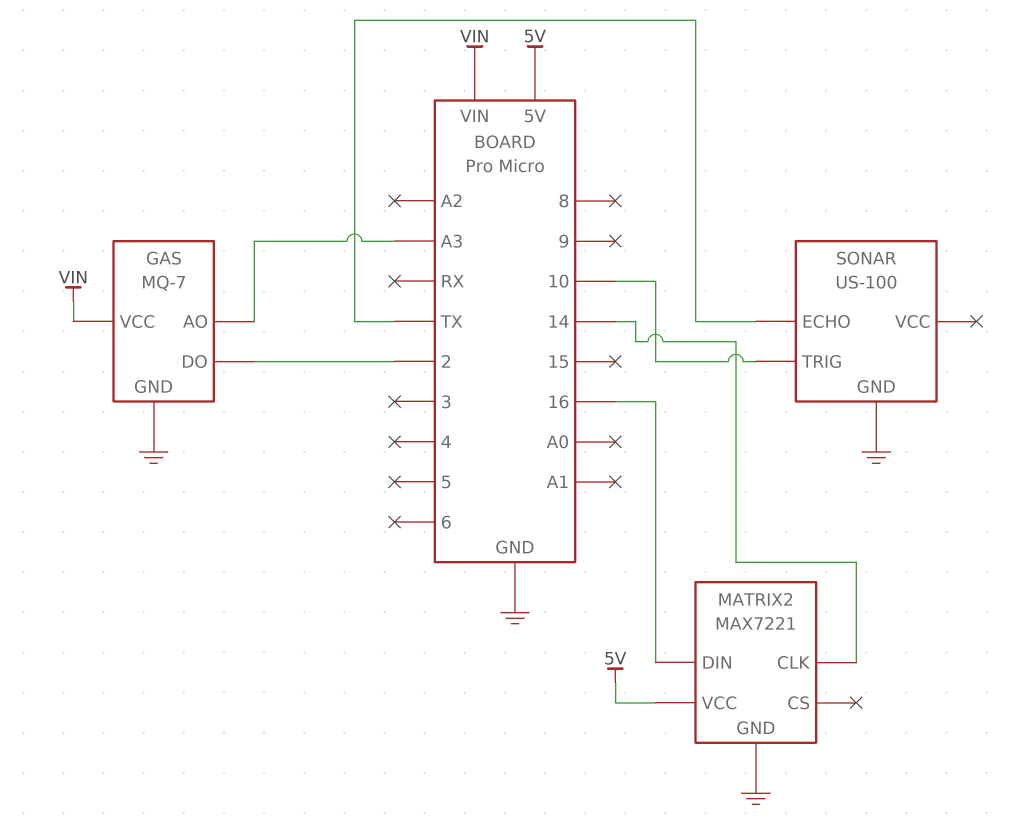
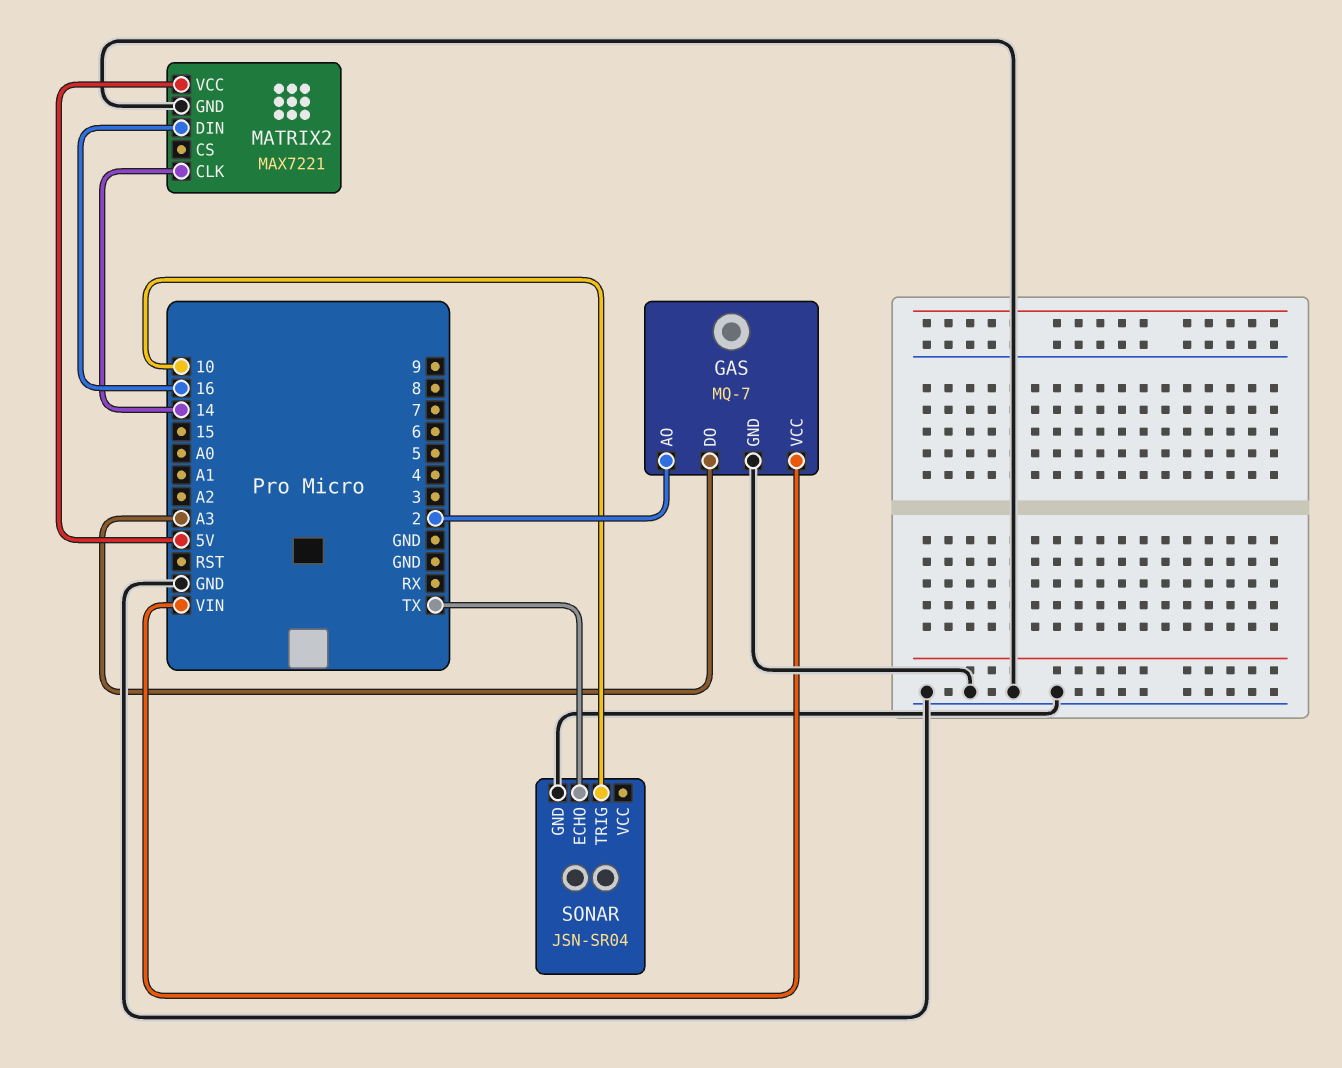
GAS pin AO: A3 -> 2
GAS pin DO: 2 -> A3
SONAR: US-100 -> JSN-SR04

